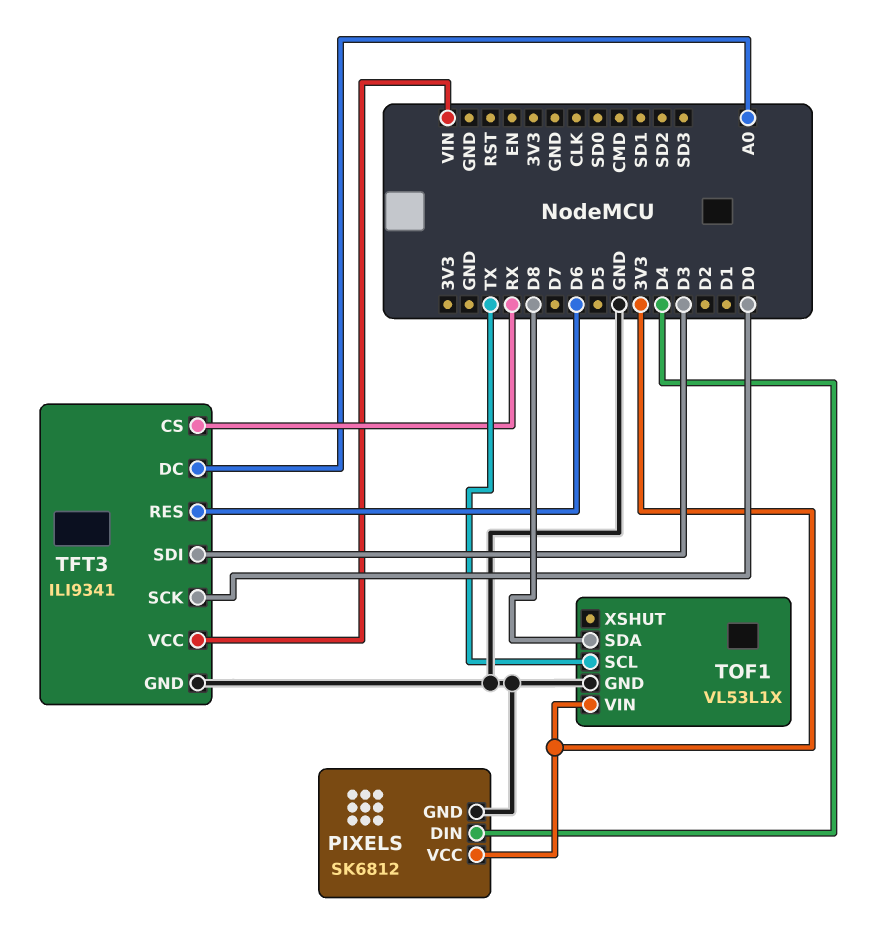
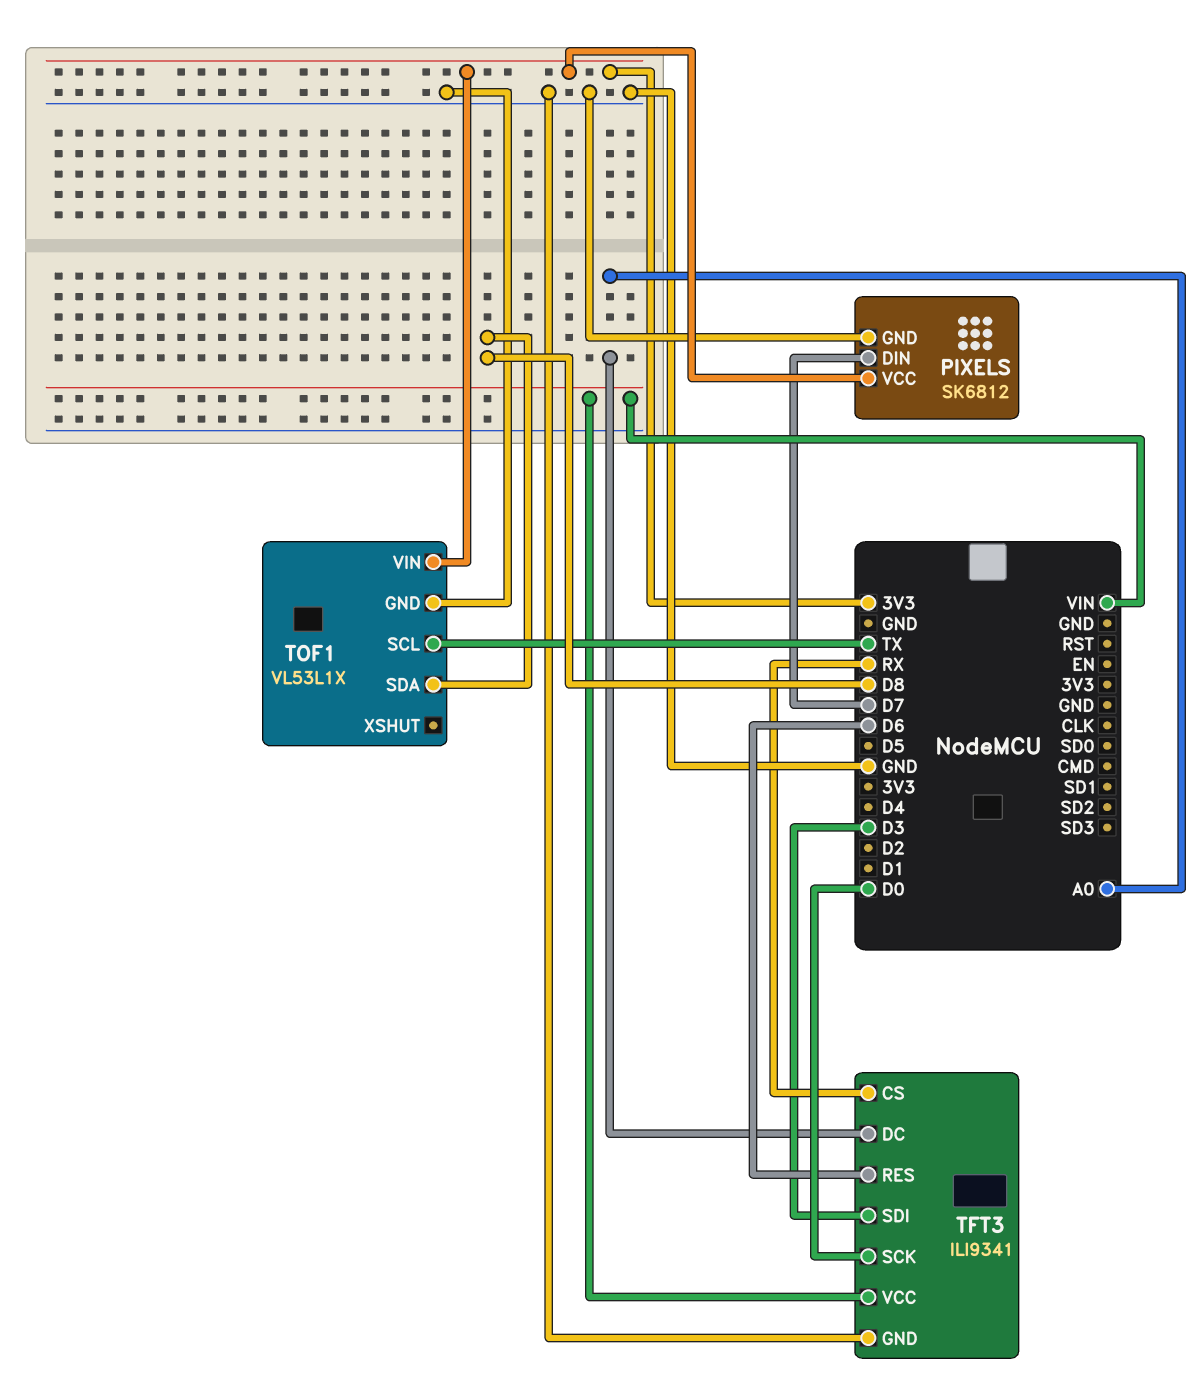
PIXELS pin DIN: D4 -> D7

